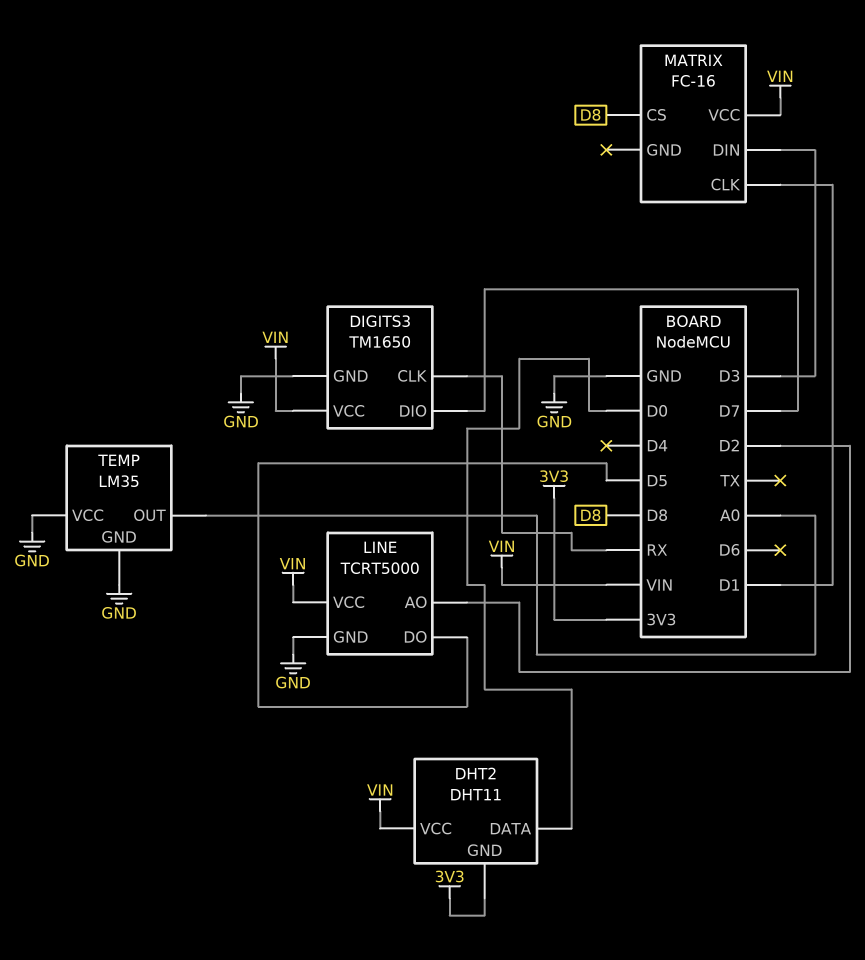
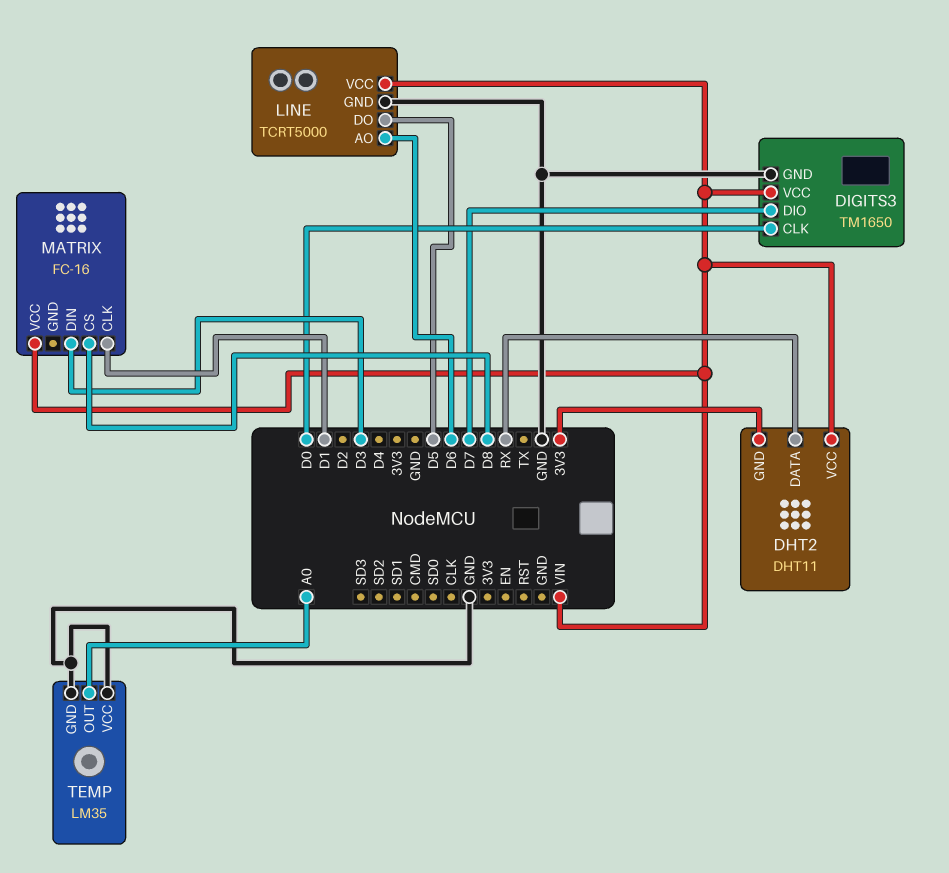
DHT2 pin DATA: D0 -> RX
DIGITS3 pin CLK: RX -> D0
LINE pin AO: D2 -> D6

